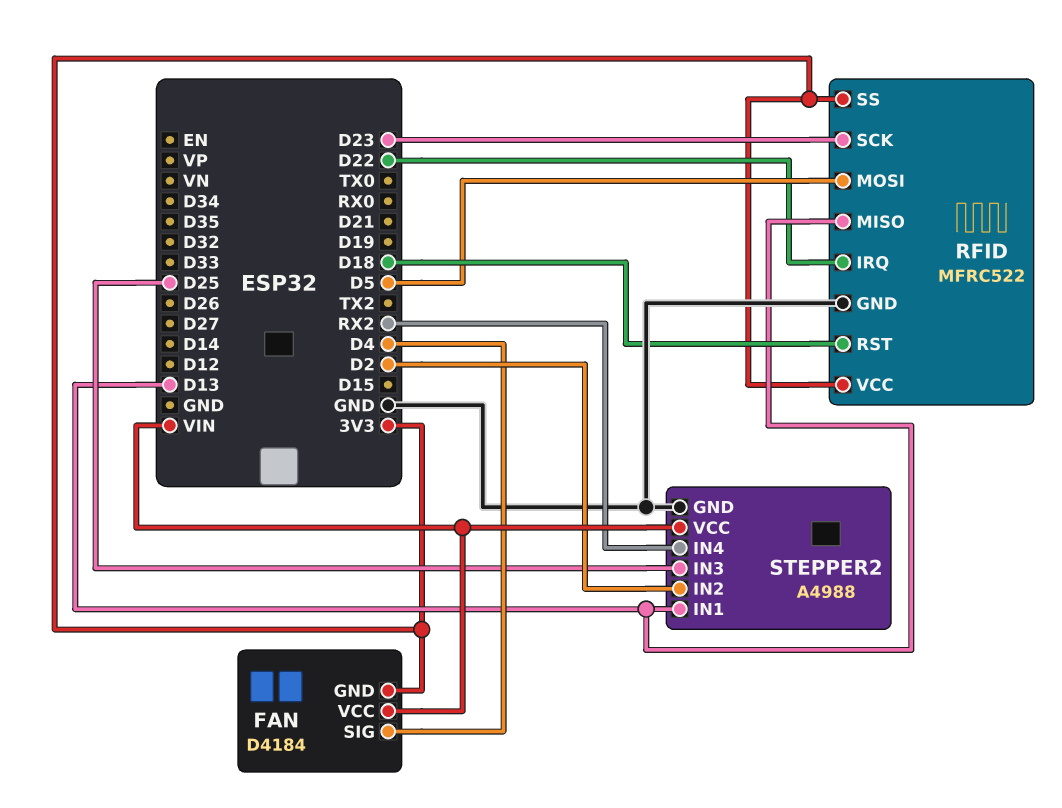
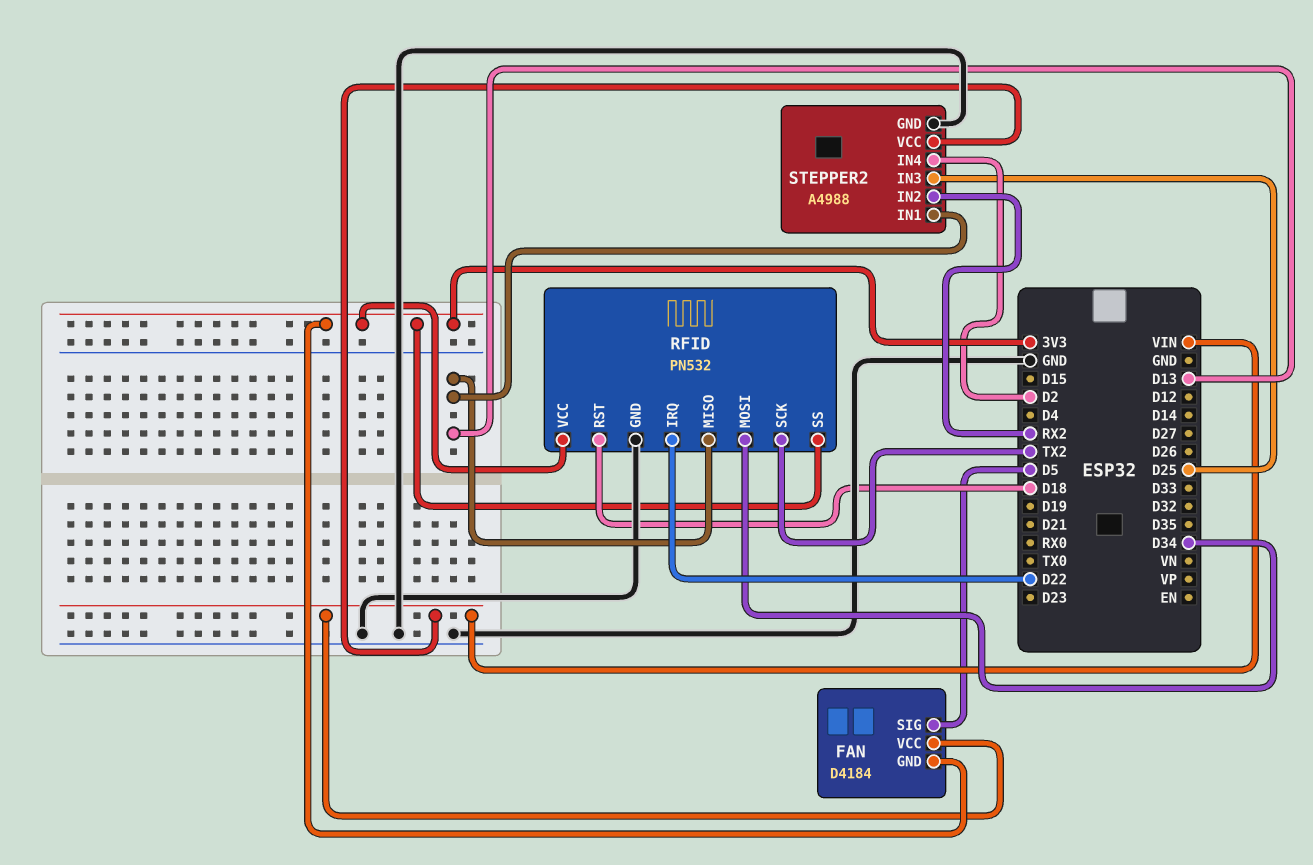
FAN pin SIG: D4 -> D5
RFID: MFRC522 -> PN532
RFID pin MOSI: D5 -> D34
RFID pin SCK: D23 -> TX2
STEPPER2 pin IN2: D2 -> RX2
STEPPER2 pin IN4: RX2 -> D2

